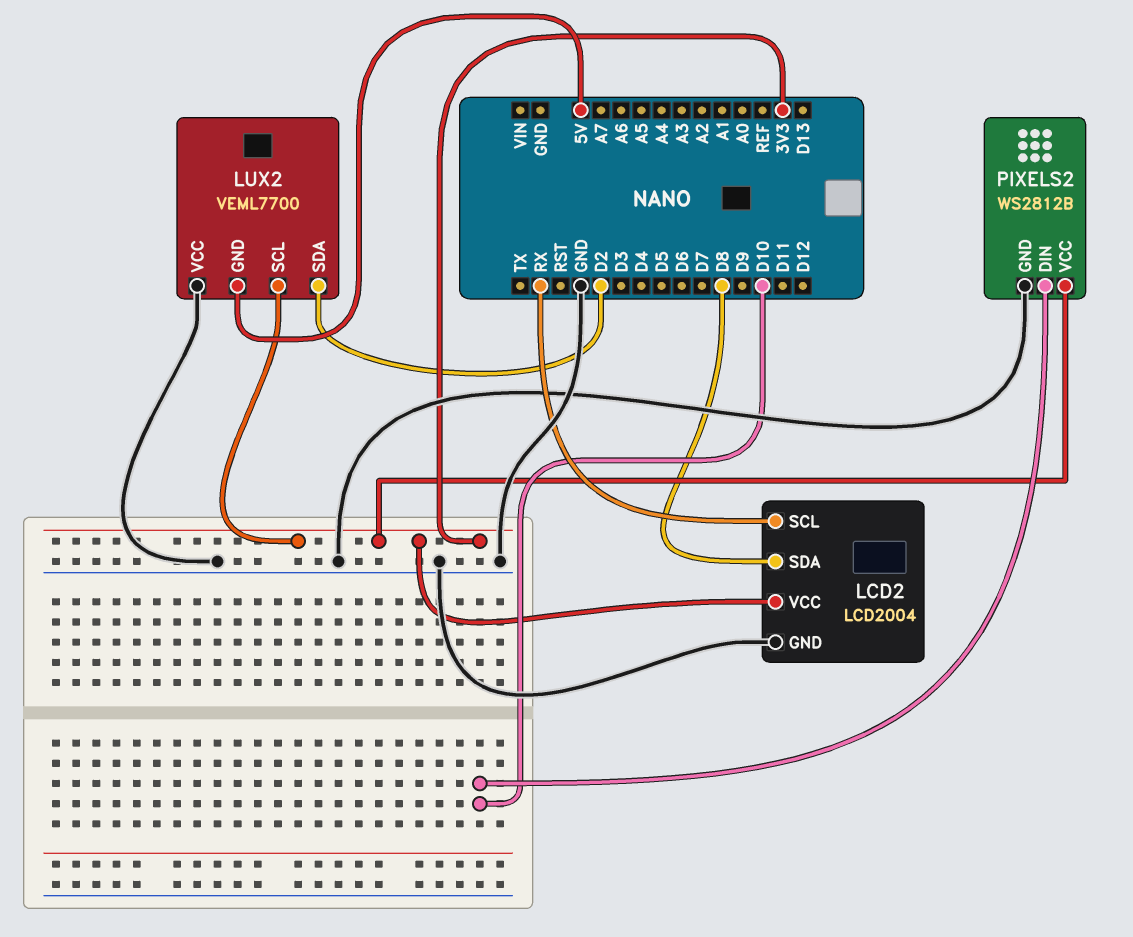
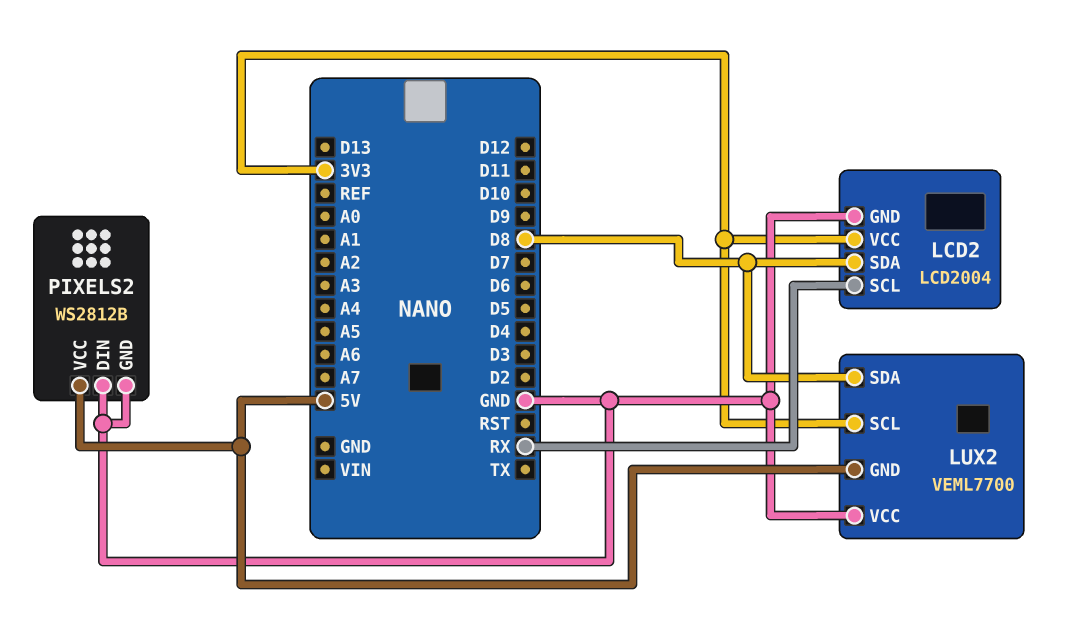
LUX2 pin SDA: D2 -> D8
PIXELS2 pin DIN: D10 -> GND
PIXELS2 pin VCC: 3V3 -> 5V

